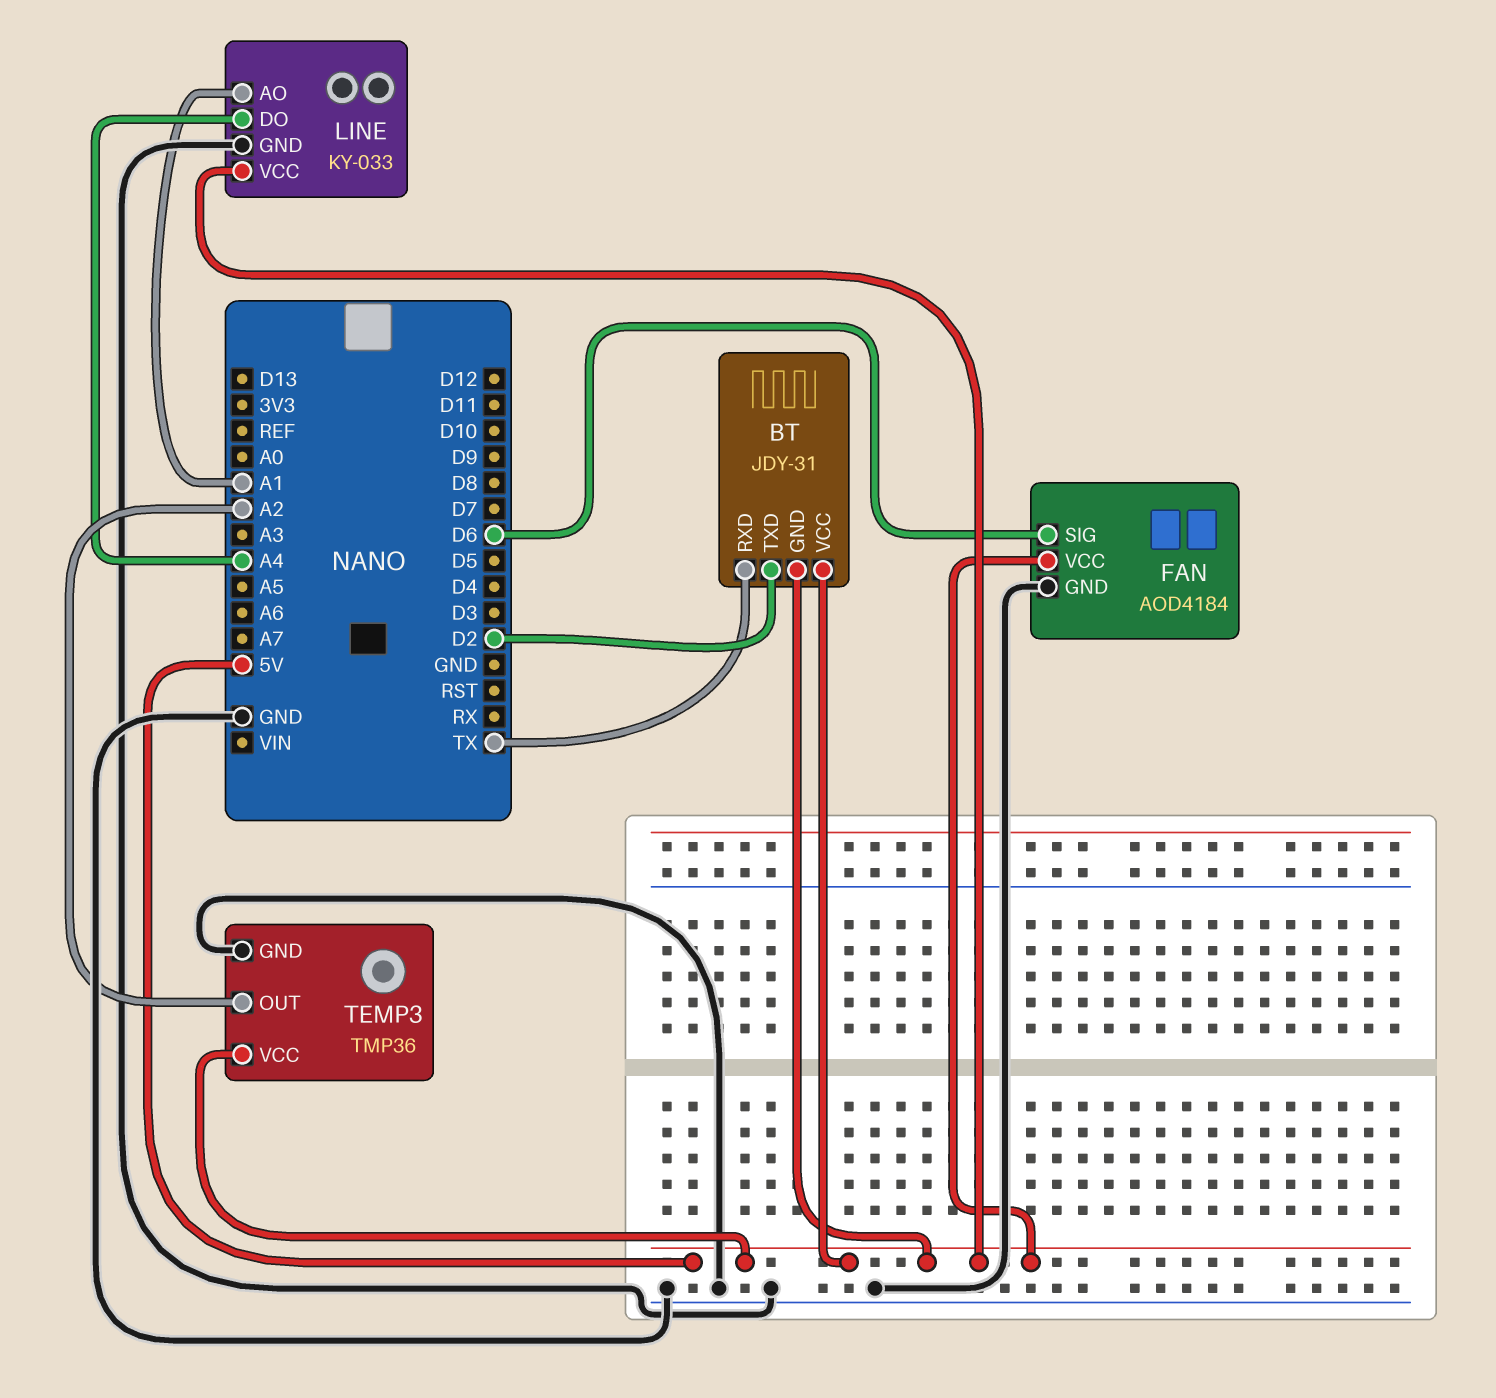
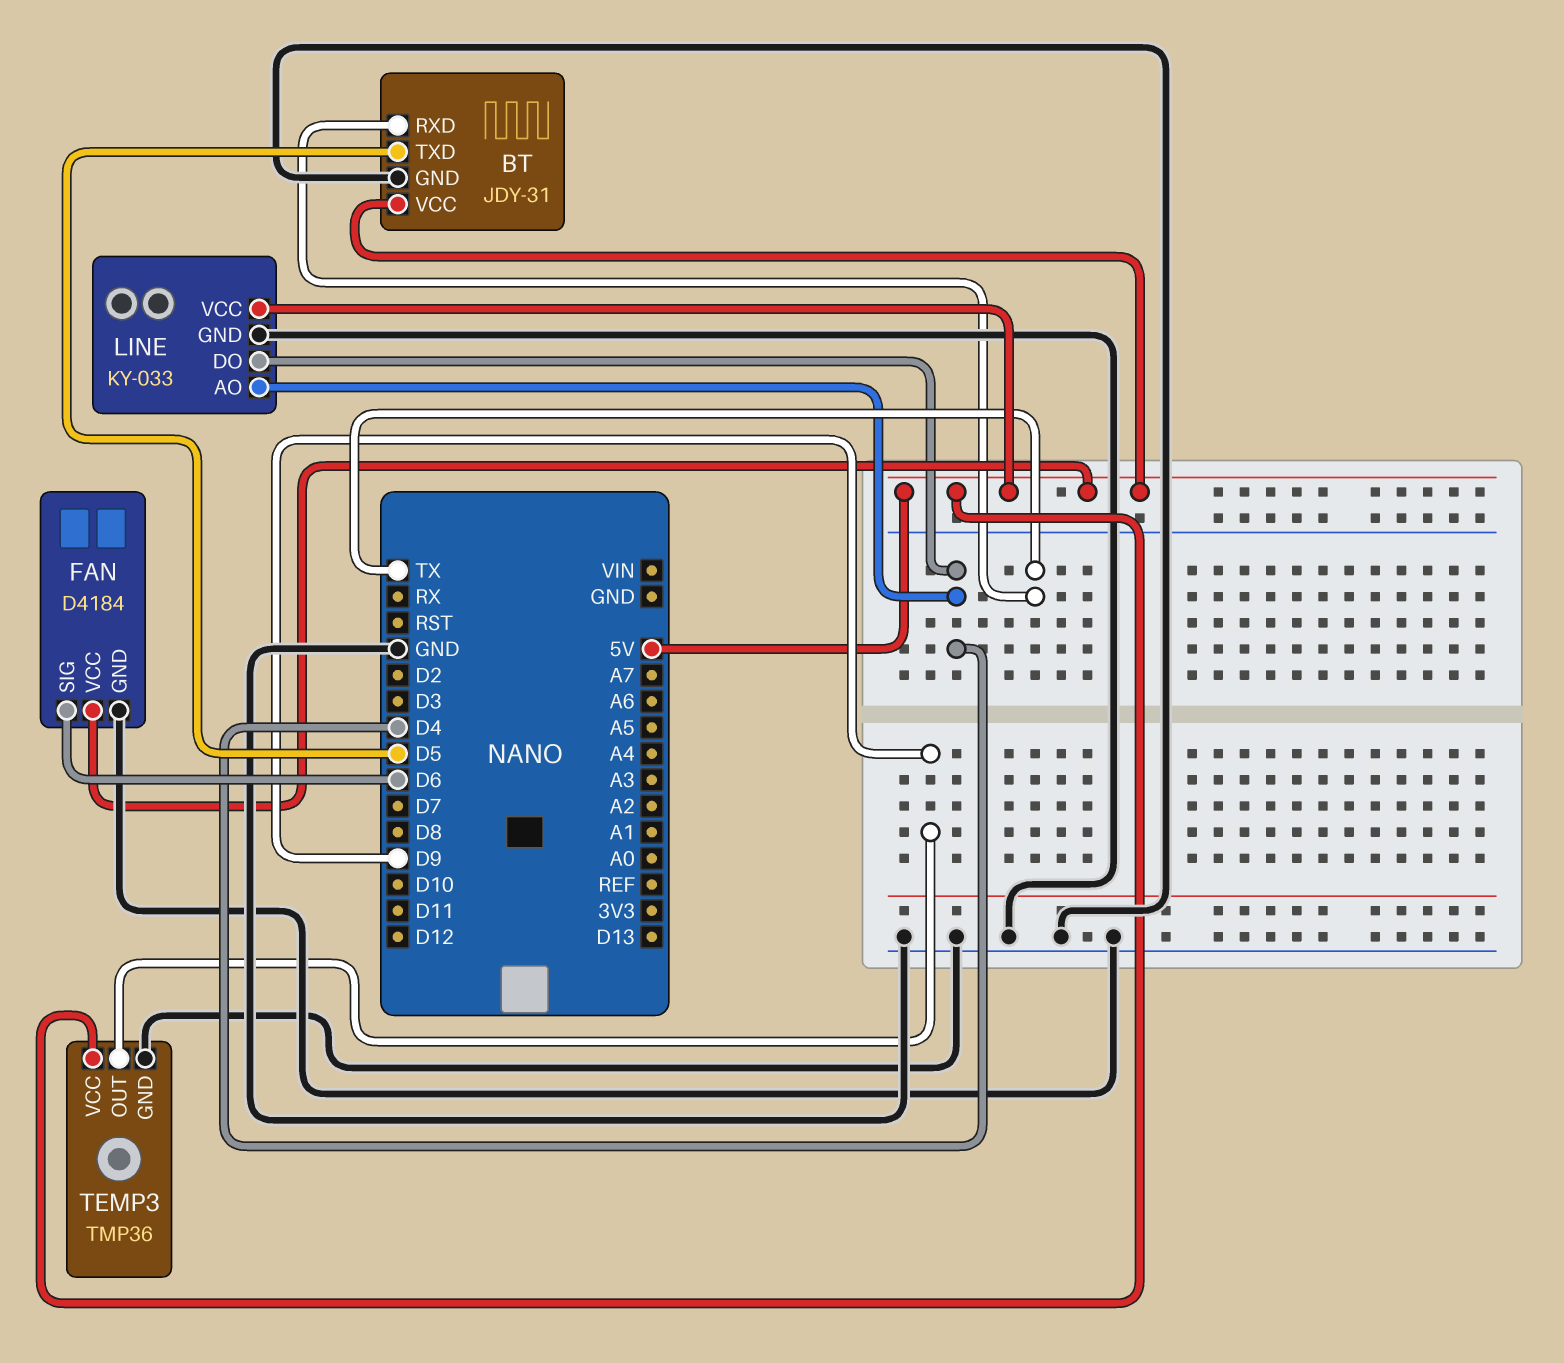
BT pin GND: 5V -> GND
BT pin TXD: D2 -> D5
FAN: AOD4184 -> D4184
LINE pin AO: A1 -> D4
LINE pin DO: A4 -> D4
TEMP3 pin OUT: A2 -> D9

